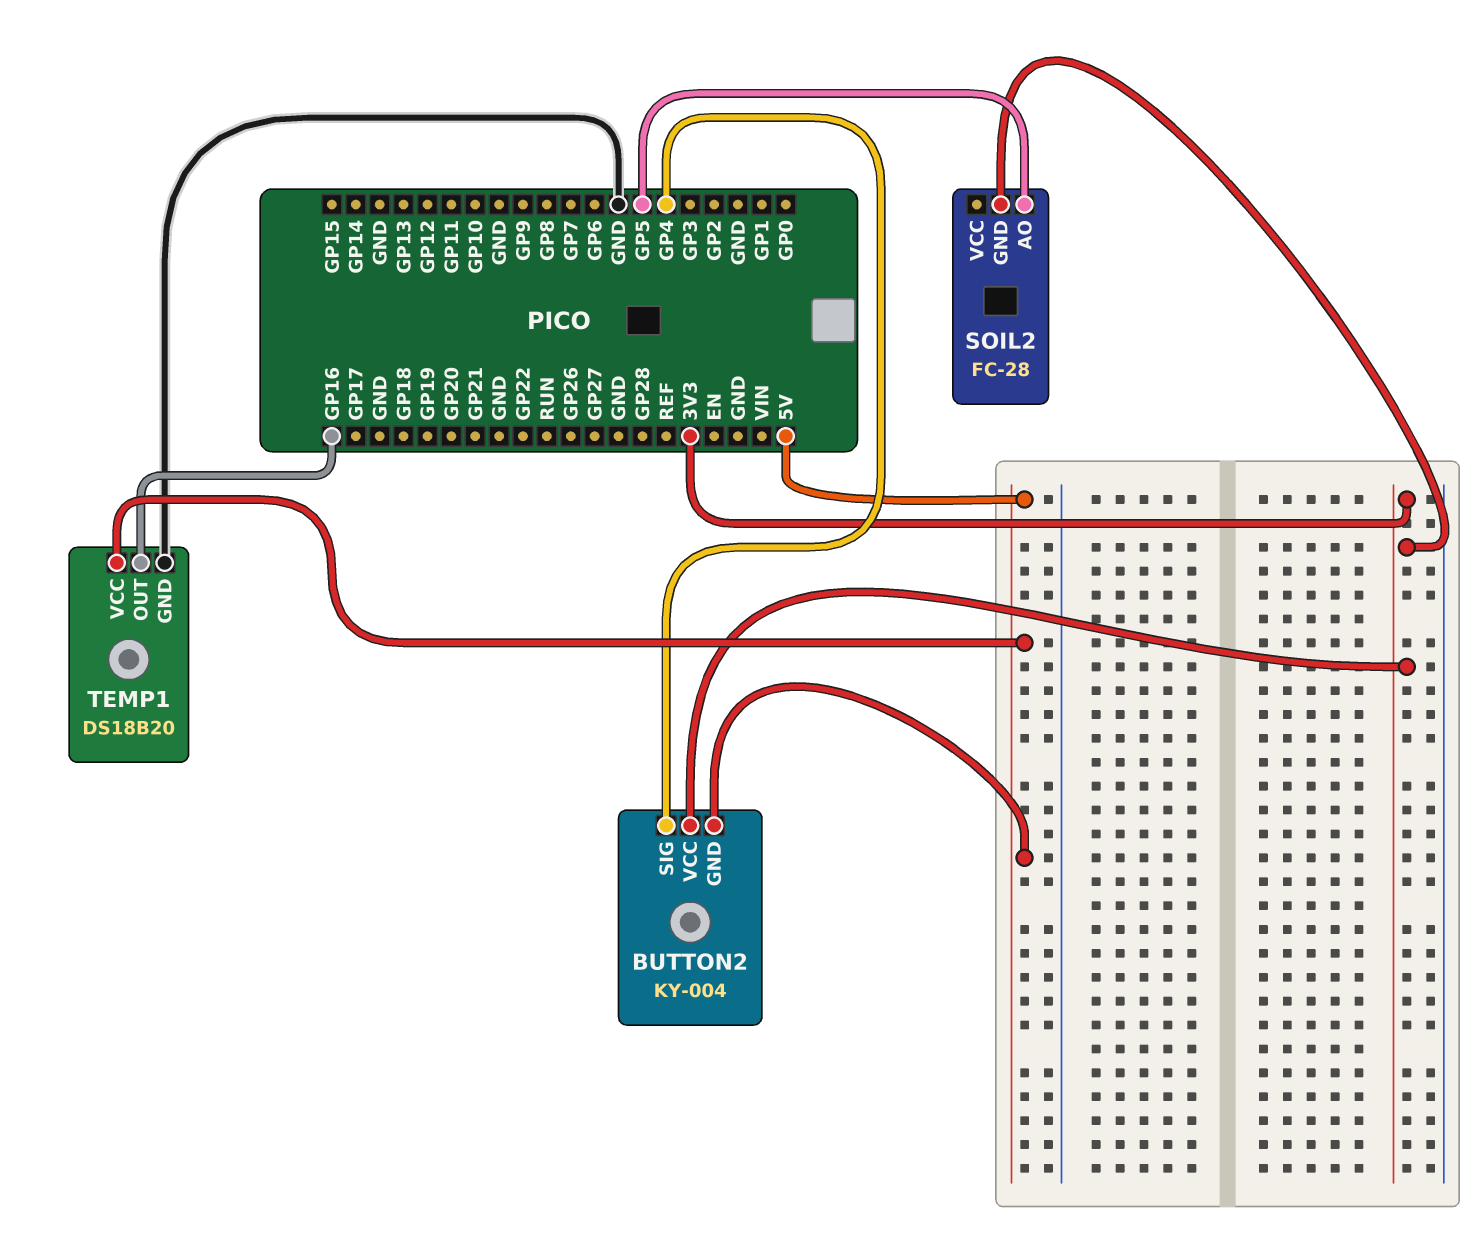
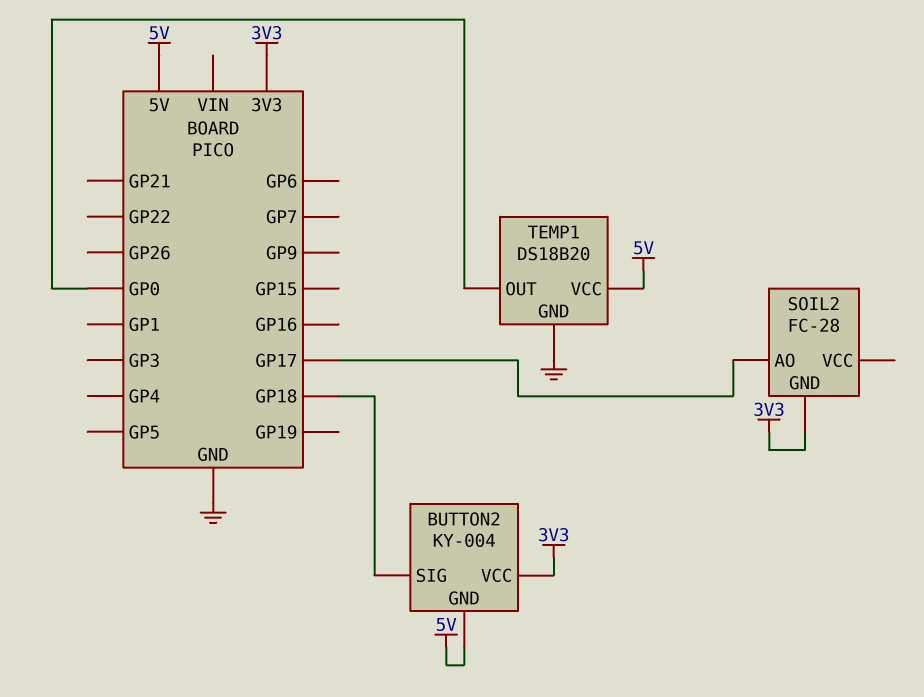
BUTTON2 pin SIG: GP4 -> GP18
SOIL2 pin AO: GP5 -> GP17
TEMP1 pin OUT: GP16 -> GP0

